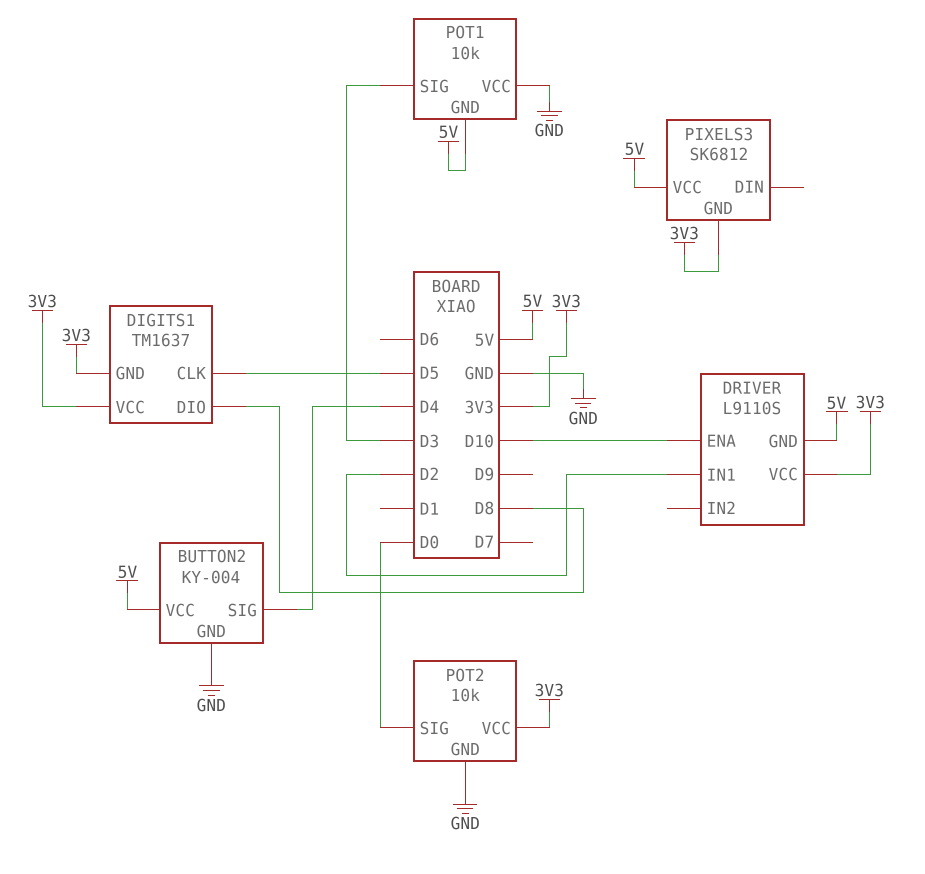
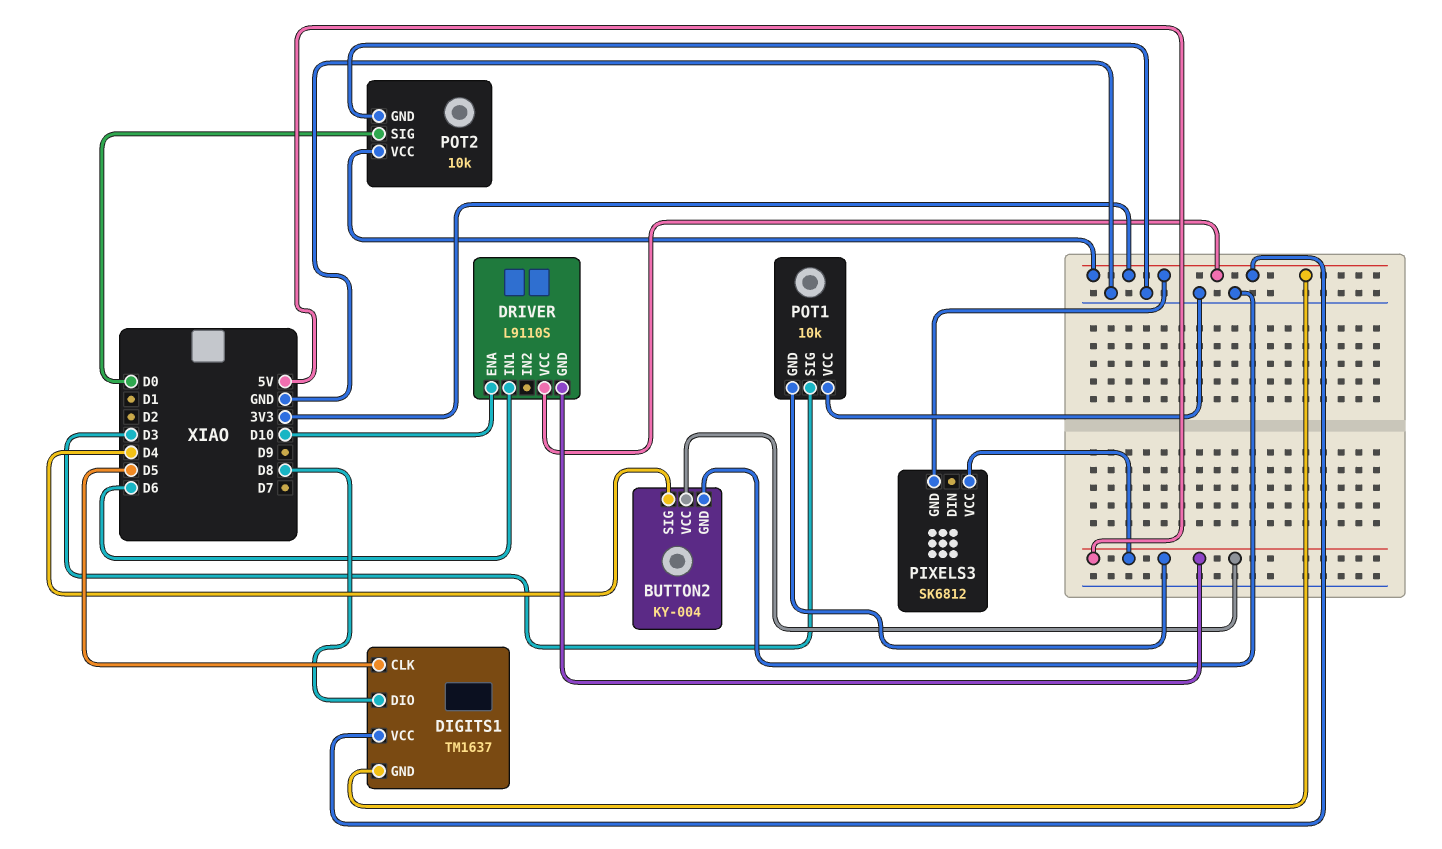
DRIVER pin IN1: D2 -> D6

